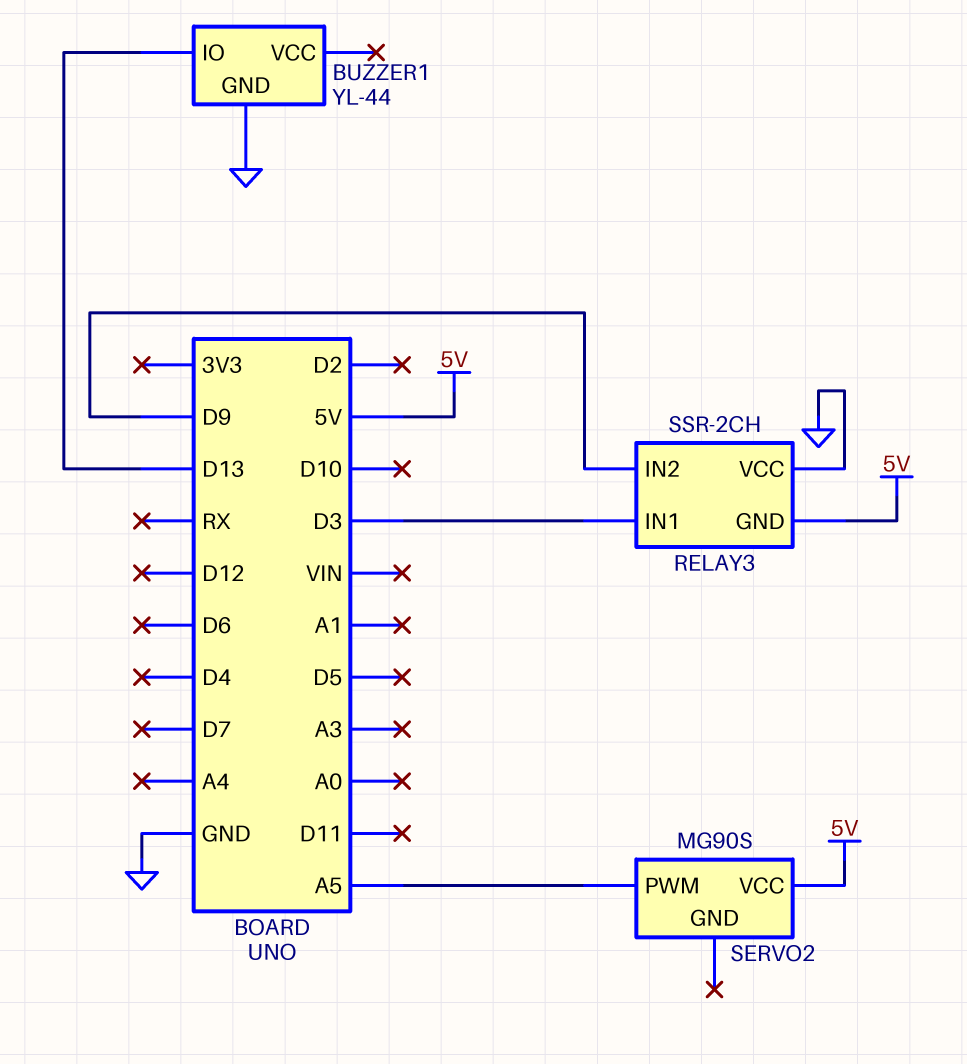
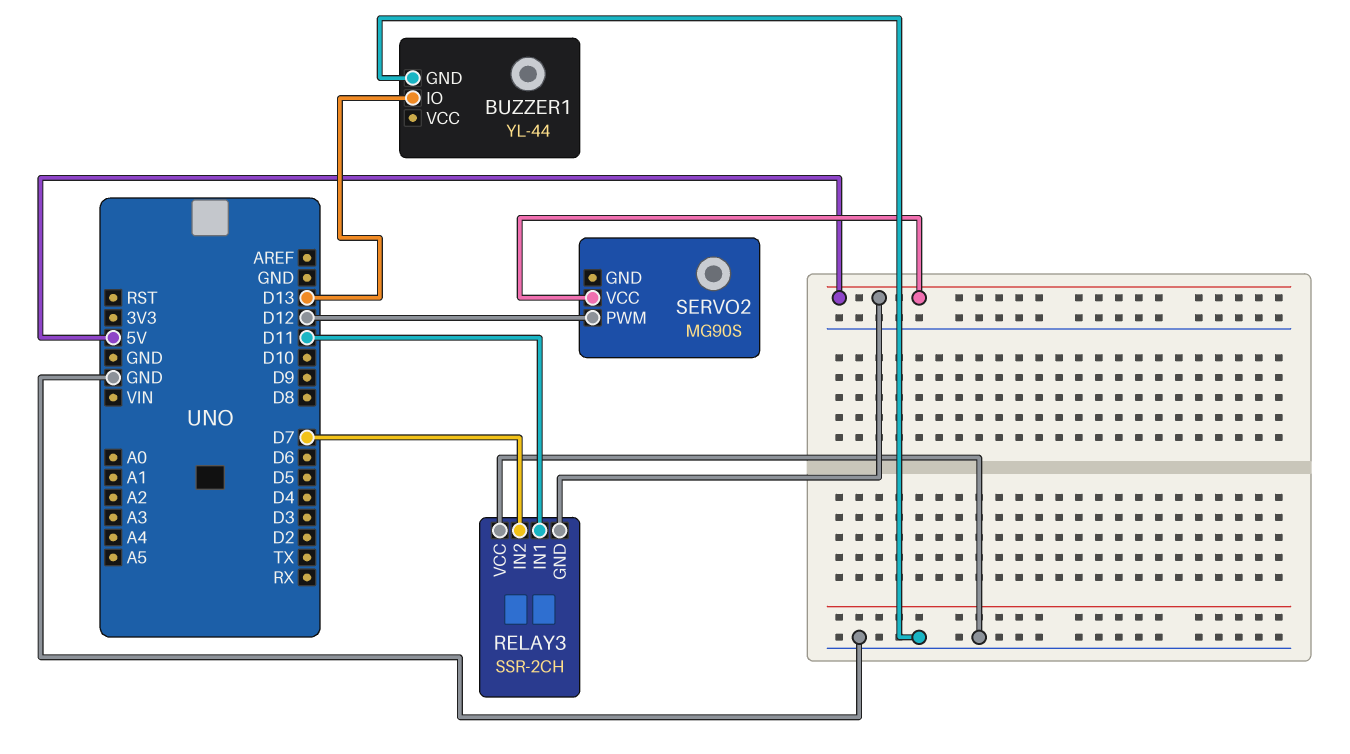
RELAY3 pin IN1: D3 -> D11
RELAY3 pin IN2: D9 -> D7
SERVO2 pin PWM: A5 -> D12

